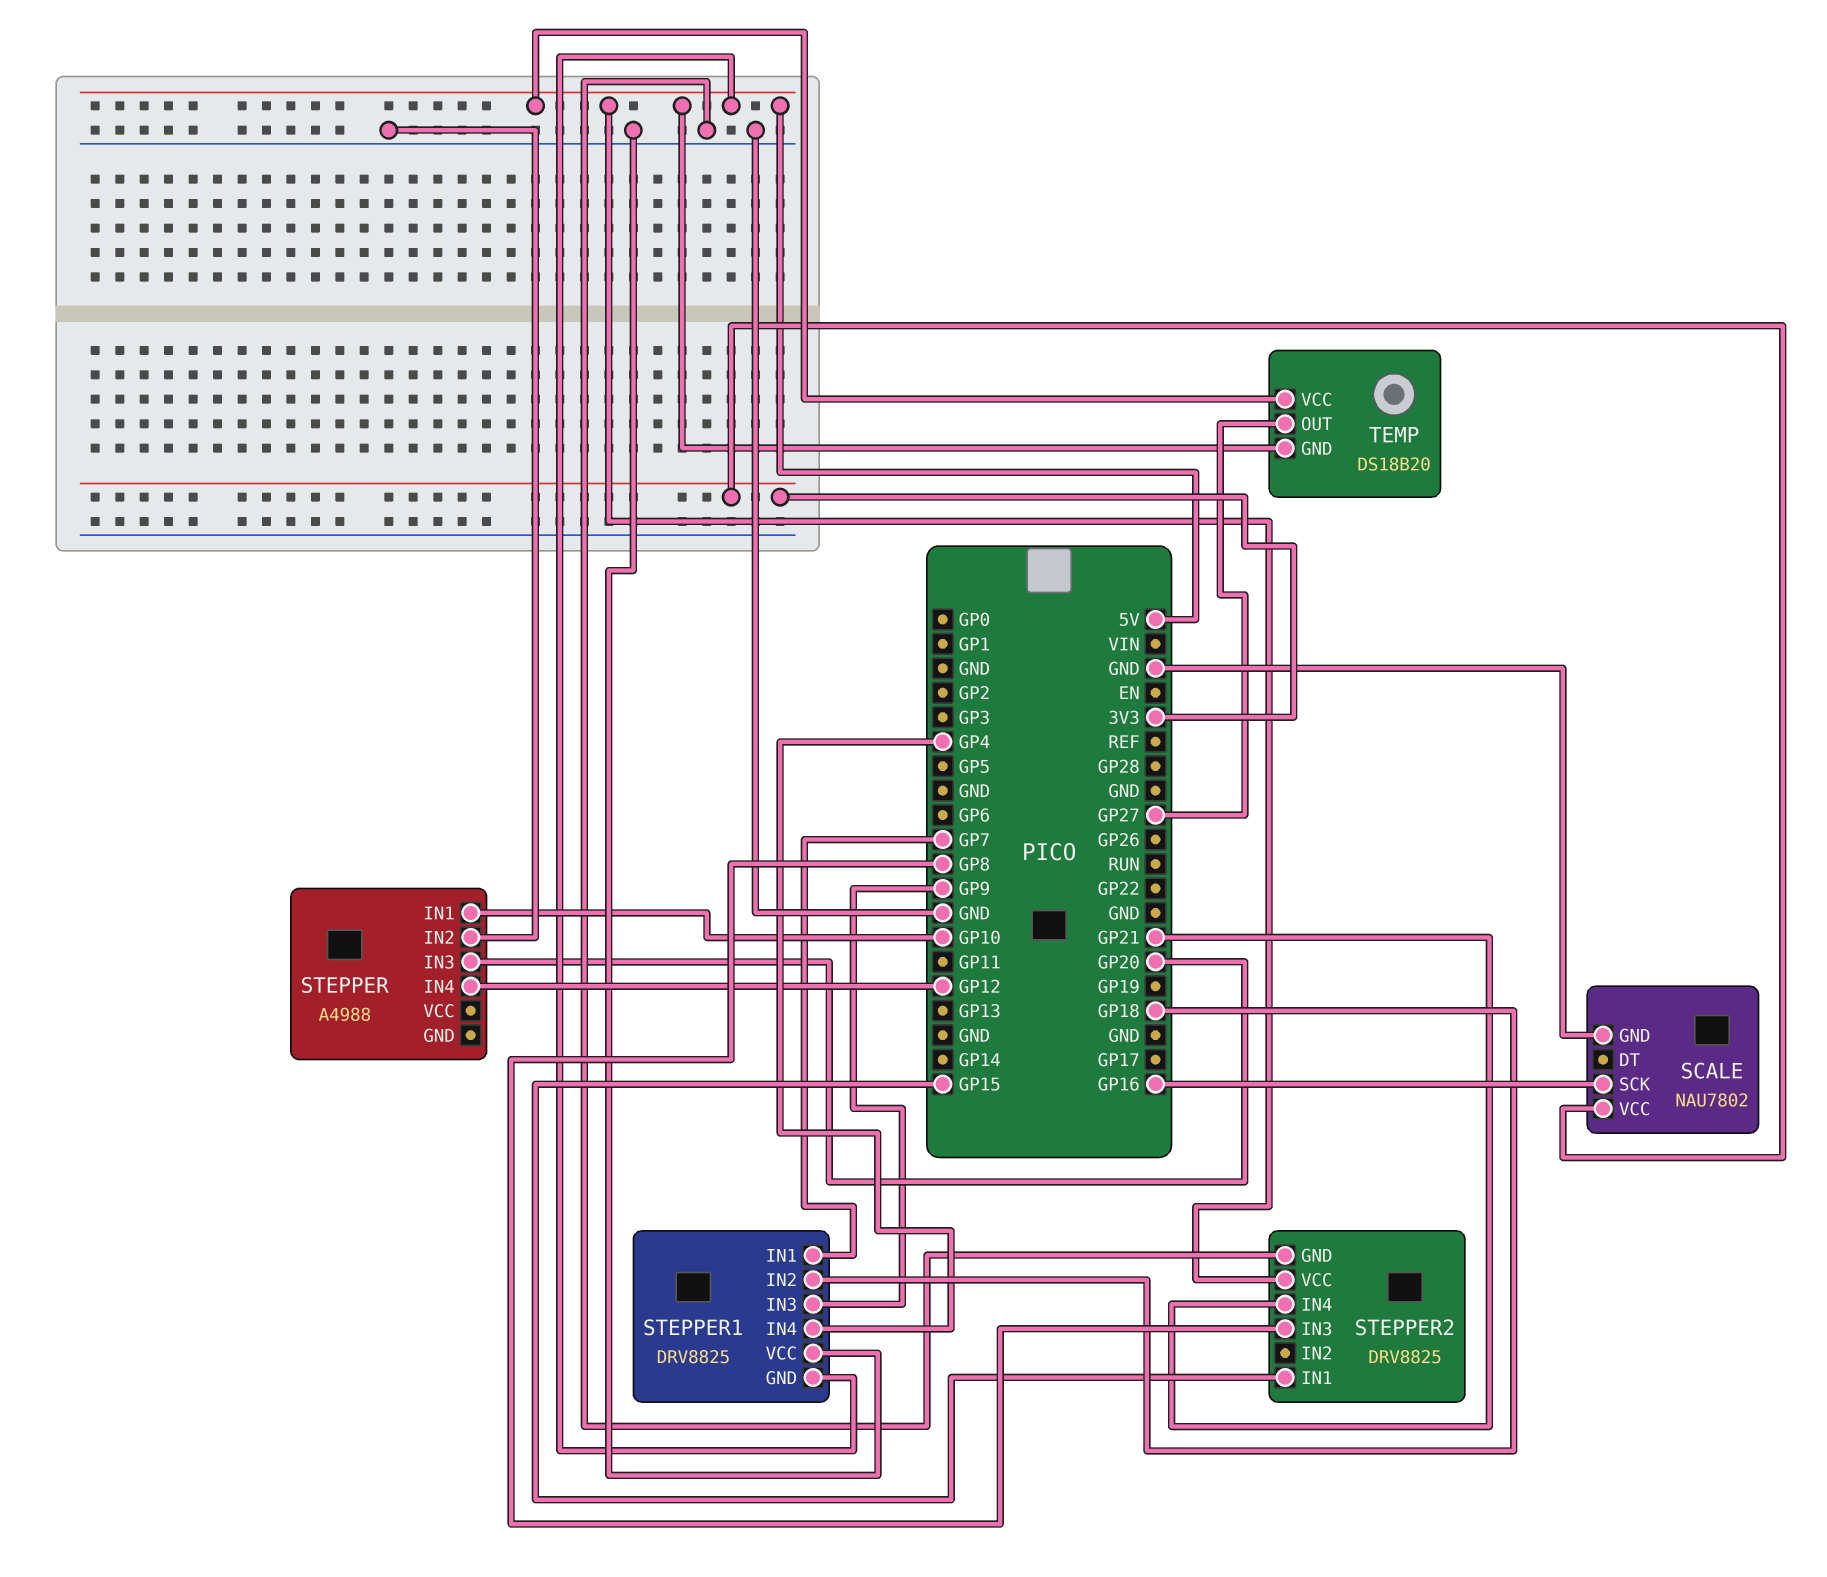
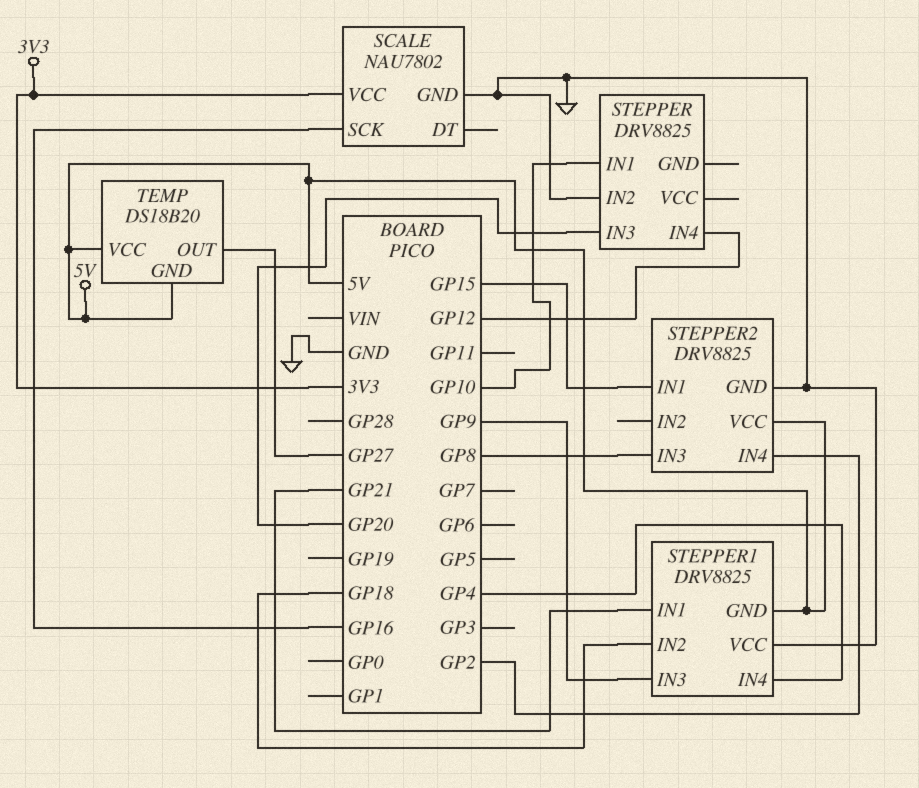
STEPPER: A4988 -> DRV8825
STEPPER1 pin IN1: GP7 -> GP21
STEPPER2 pin IN4: GP21 -> GP2

